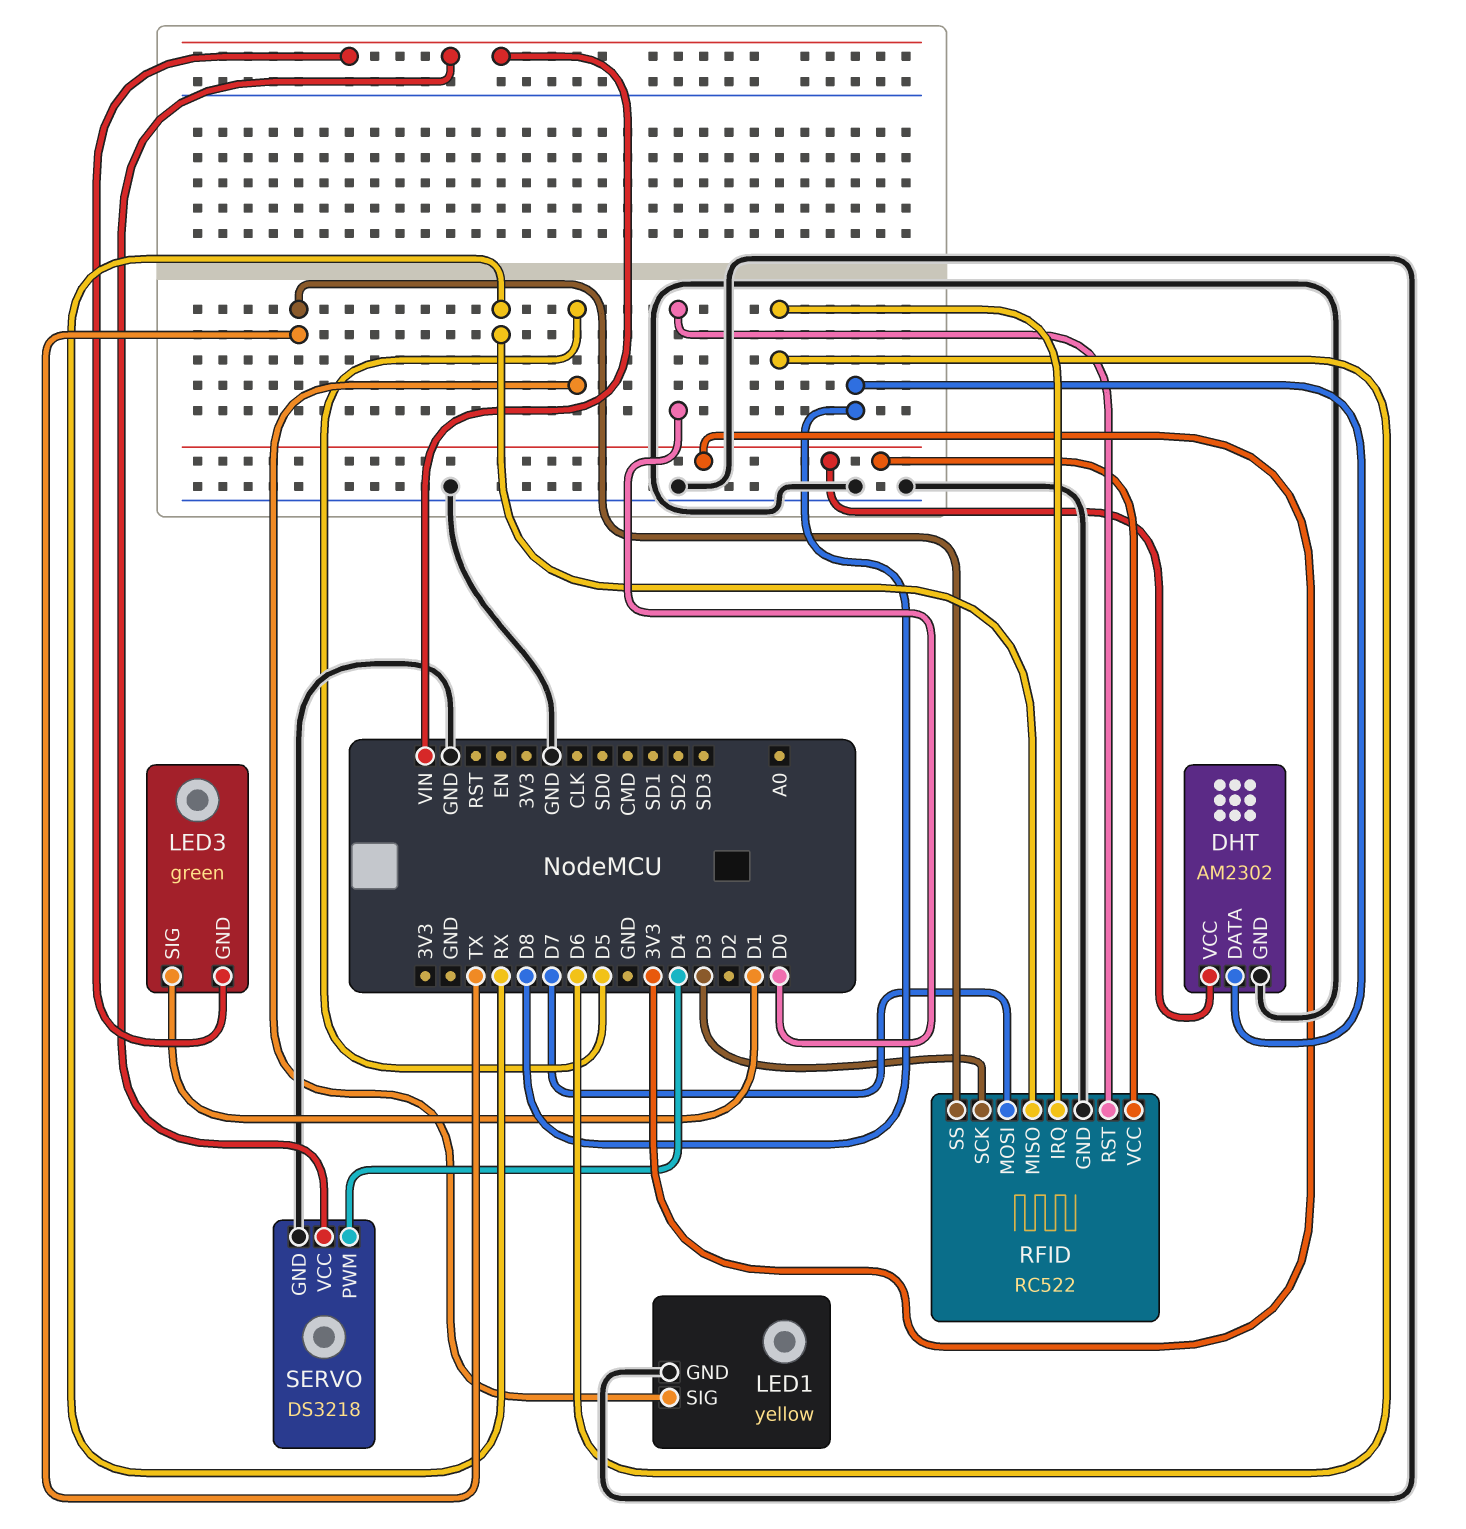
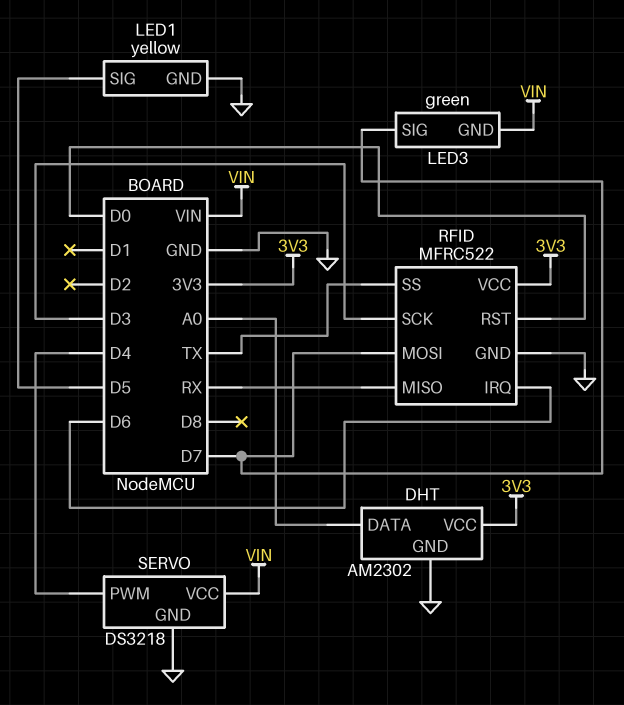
DHT pin DATA: D8 -> A0
LED3 pin SIG: D1 -> D7
RFID: RC522 -> MFRC522

